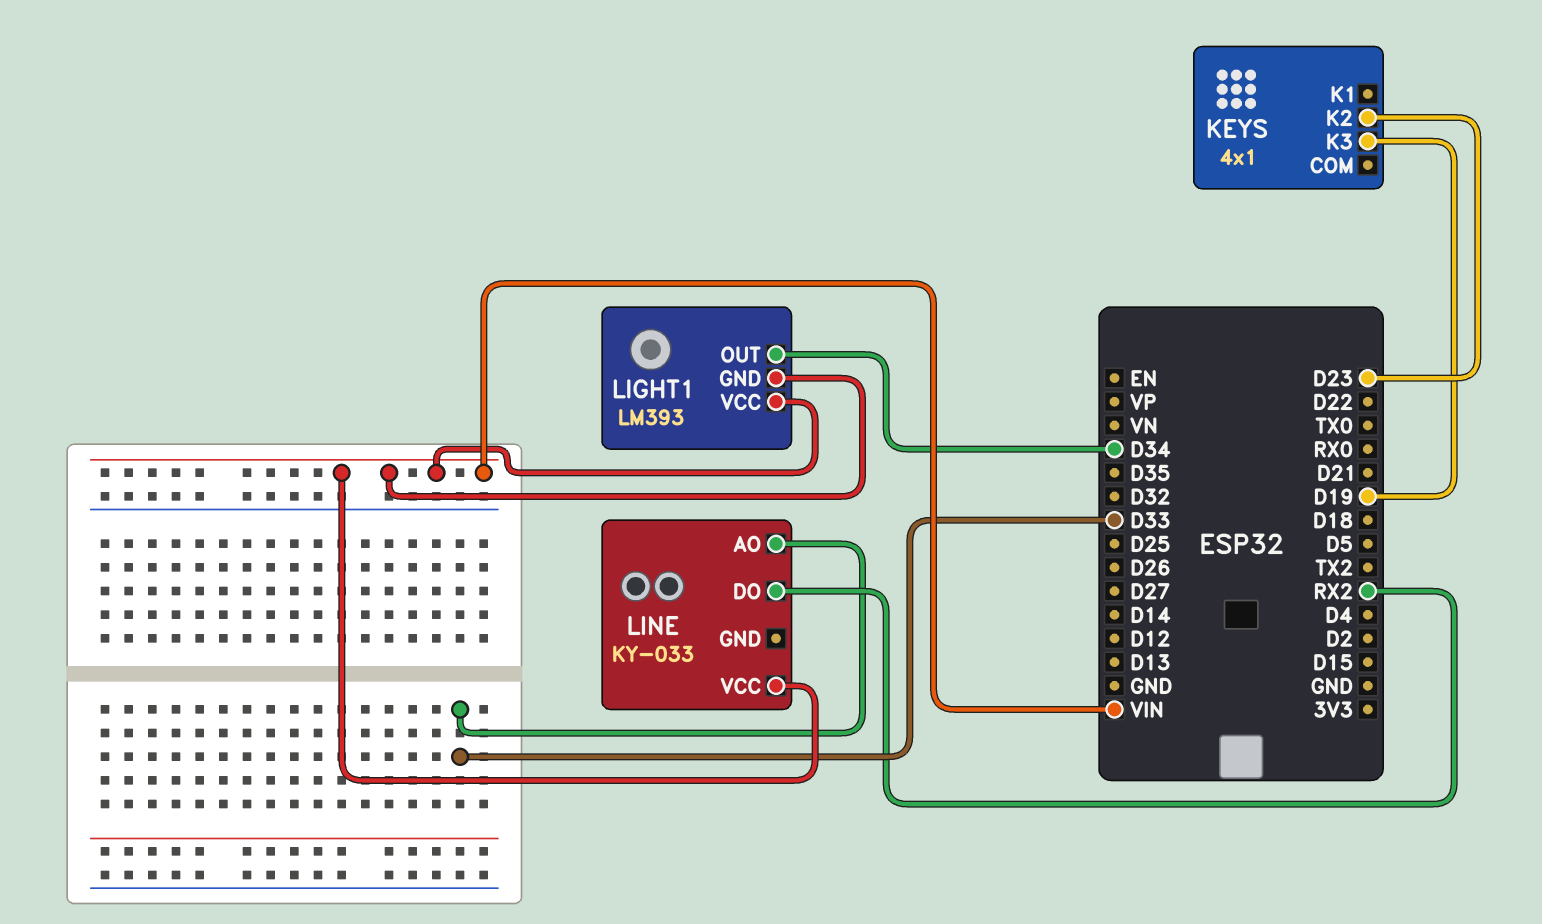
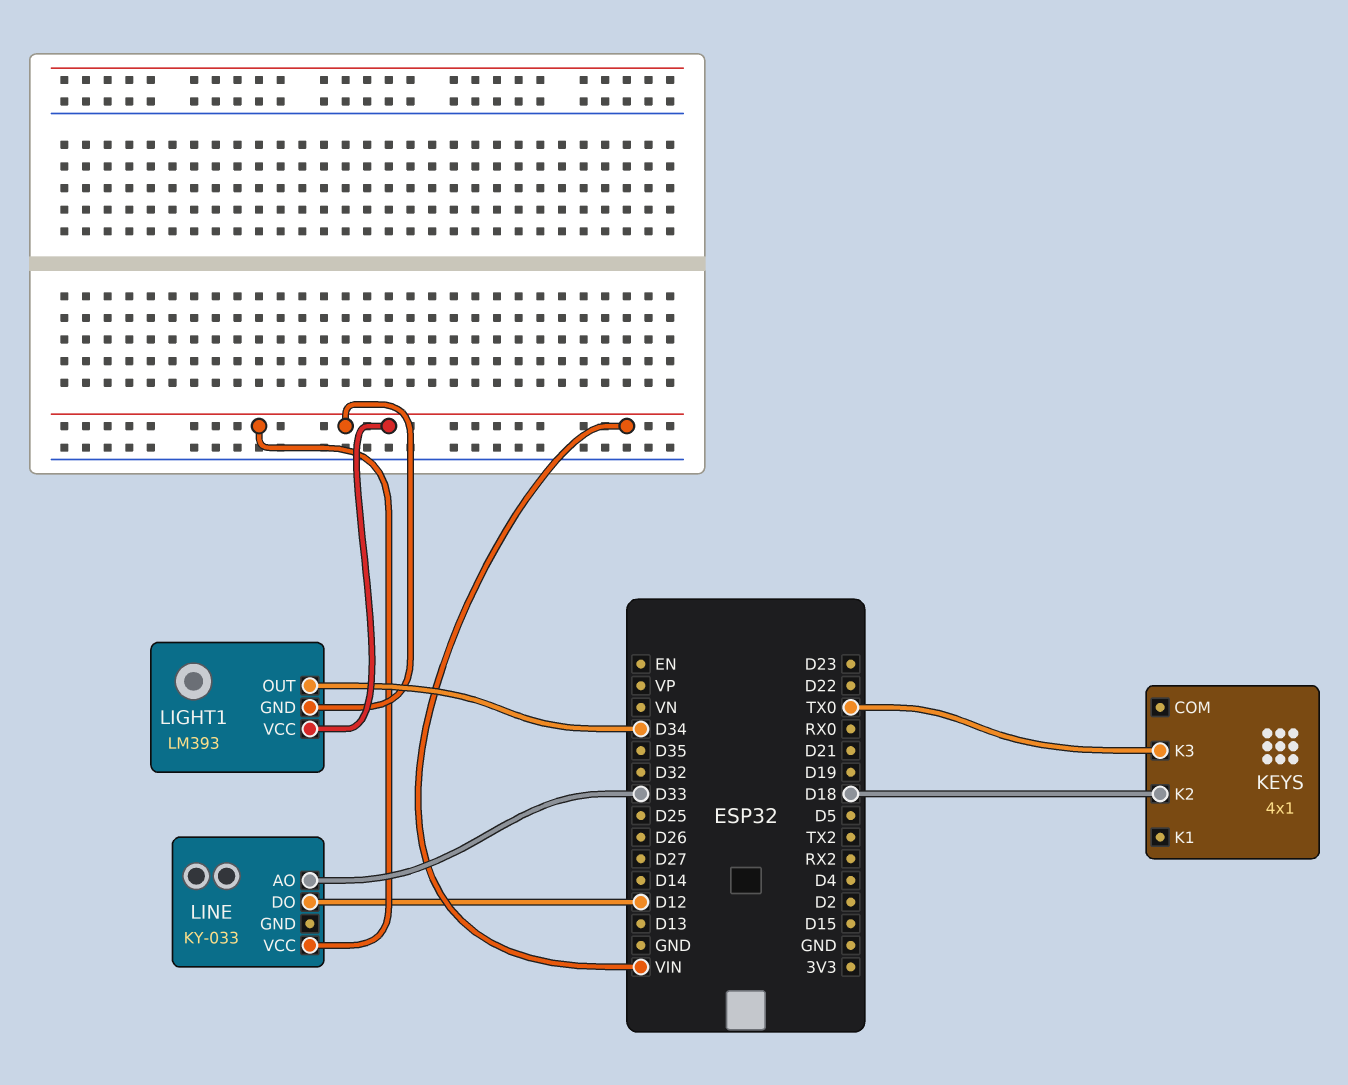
KEYS pin K2: D23 -> D18
KEYS pin K3: D19 -> TX0
LINE pin DO: RX2 -> D12

